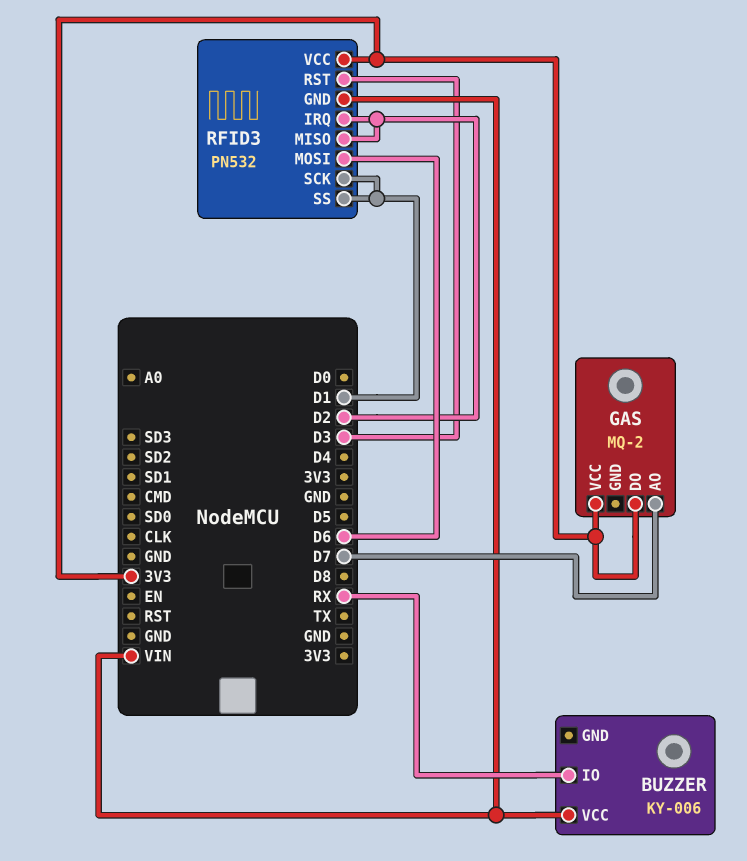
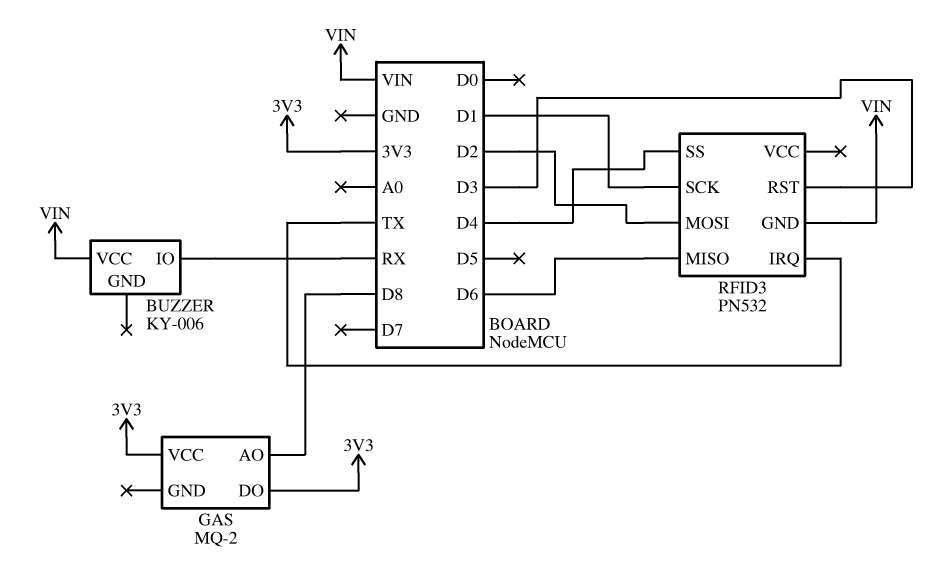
GAS pin AO: D7 -> D8
RFID3 pin IRQ: D2 -> TX
RFID3 pin MISO: D2 -> D6
RFID3 pin MOSI: D6 -> D2
RFID3 pin SS: D1 -> D4
RFID3 pin VCC: 3V3 -> none

